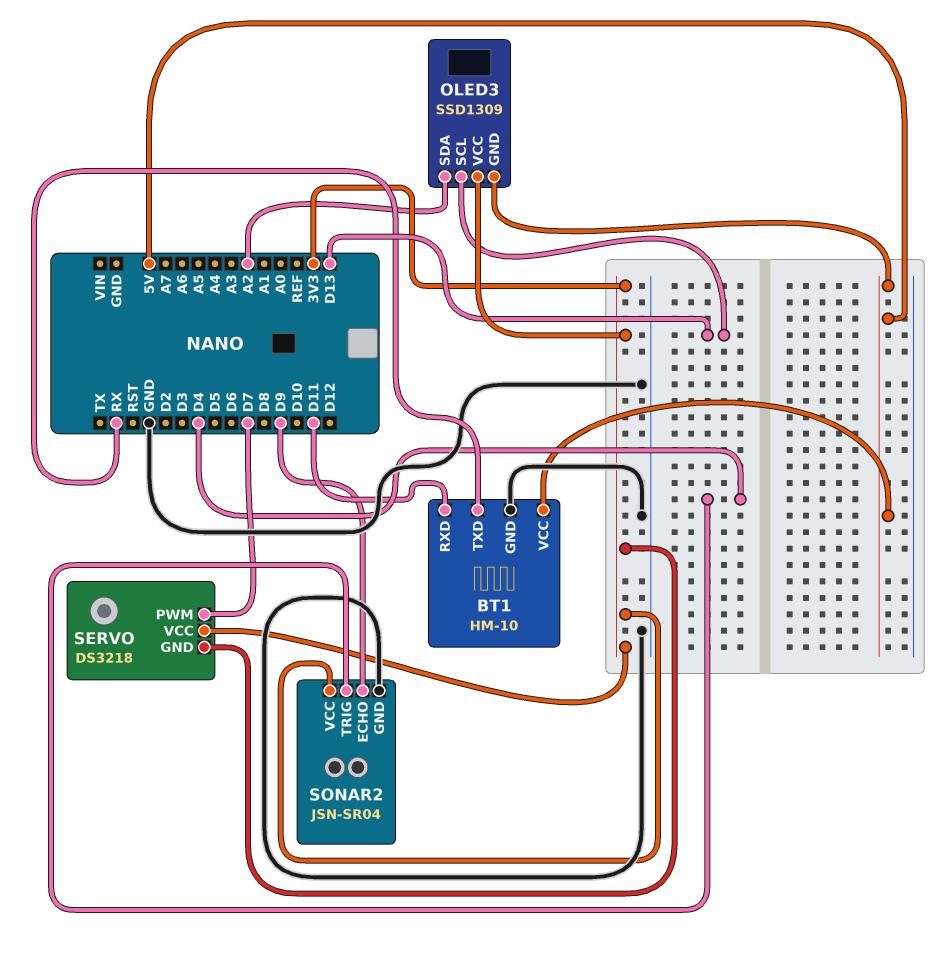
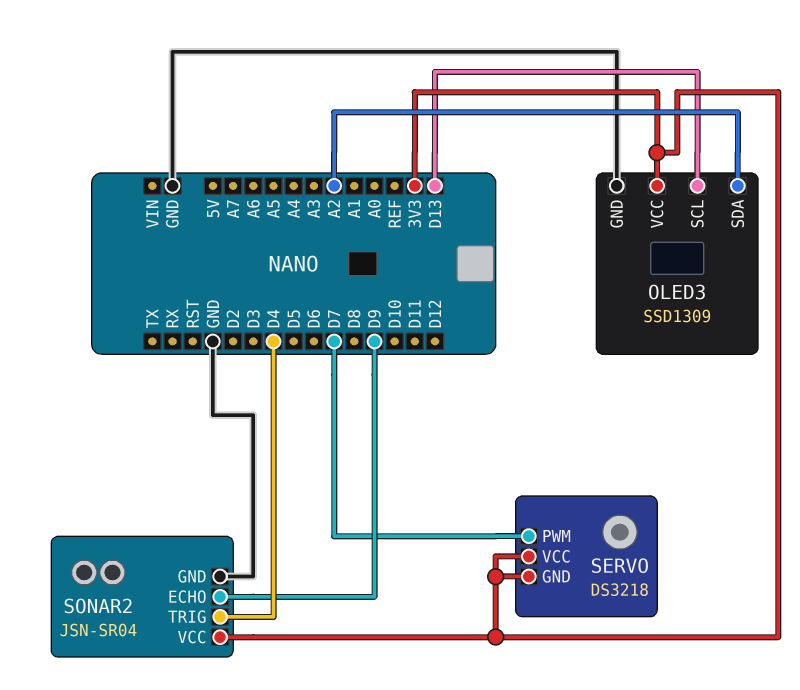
BT1: HM-10 -> none
BT1 pin GND: GND -> none
BT1 pin RXD: D11 -> none
BT1 pin TXD: RX -> none
BT1 pin VCC: 5V -> none
OLED3 pin GND: 5V -> GND

